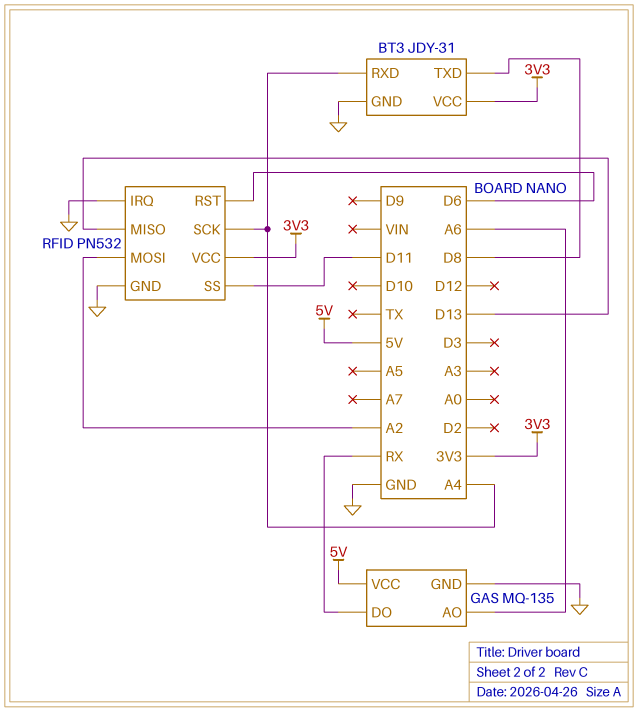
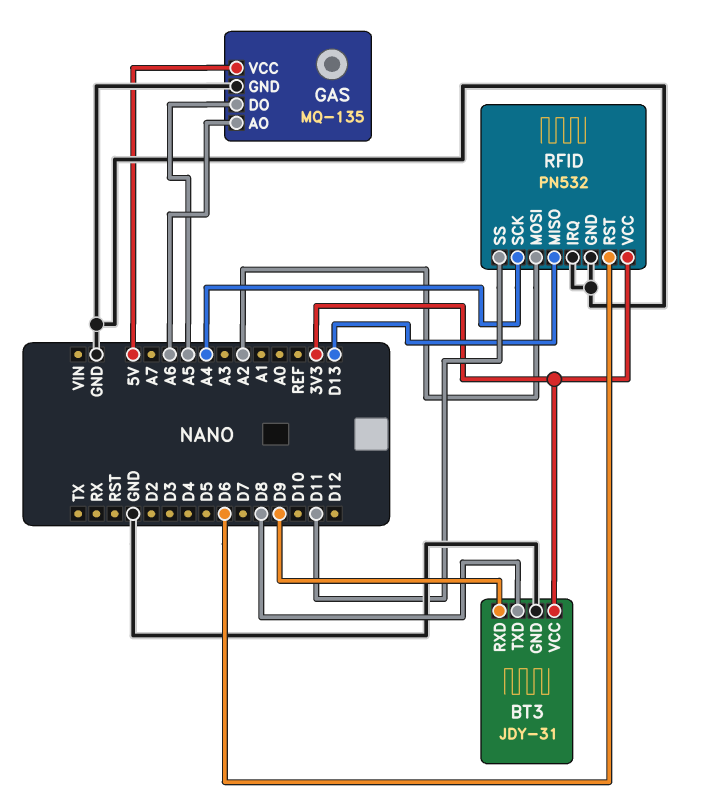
BT3 pin RXD: A4 -> D9
GAS pin DO: RX -> A5

